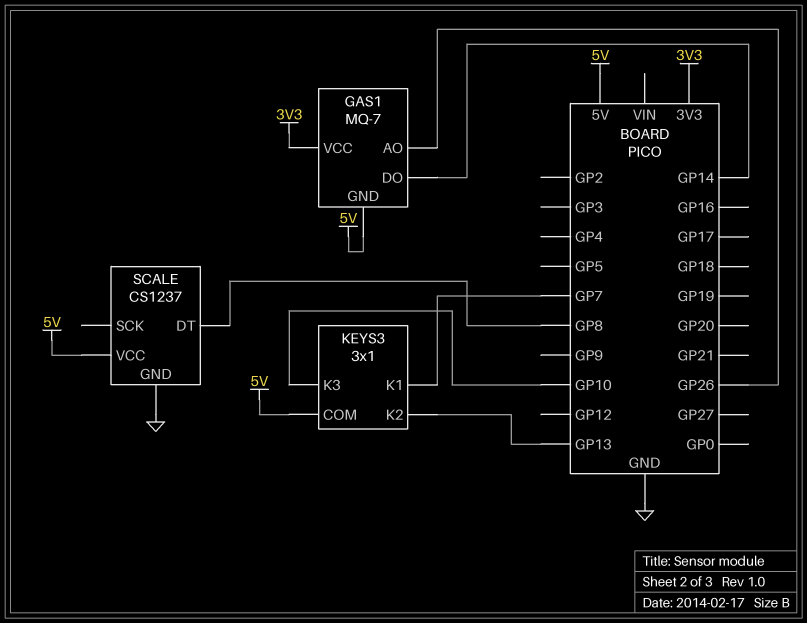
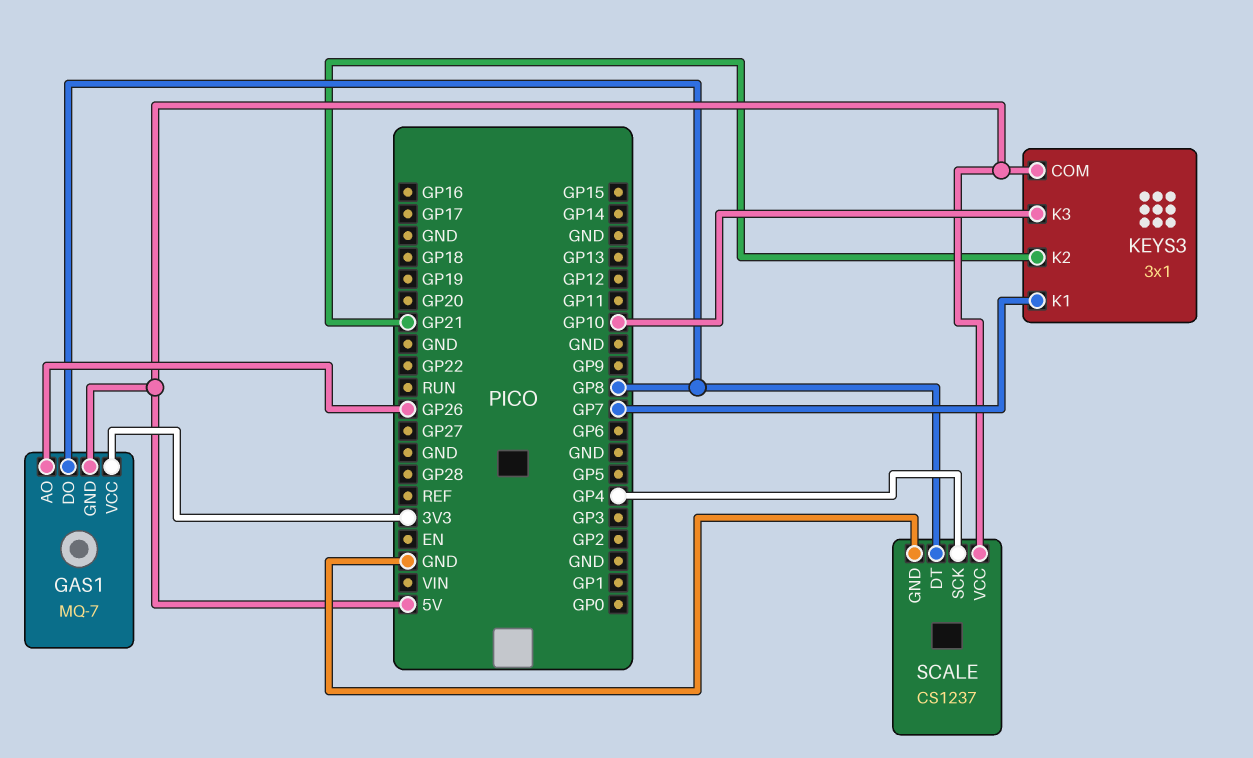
GAS1 pin DO: GP14 -> GP8
KEYS3 pin K2: GP13 -> GP21
SCALE pin SCK: none -> GP4

